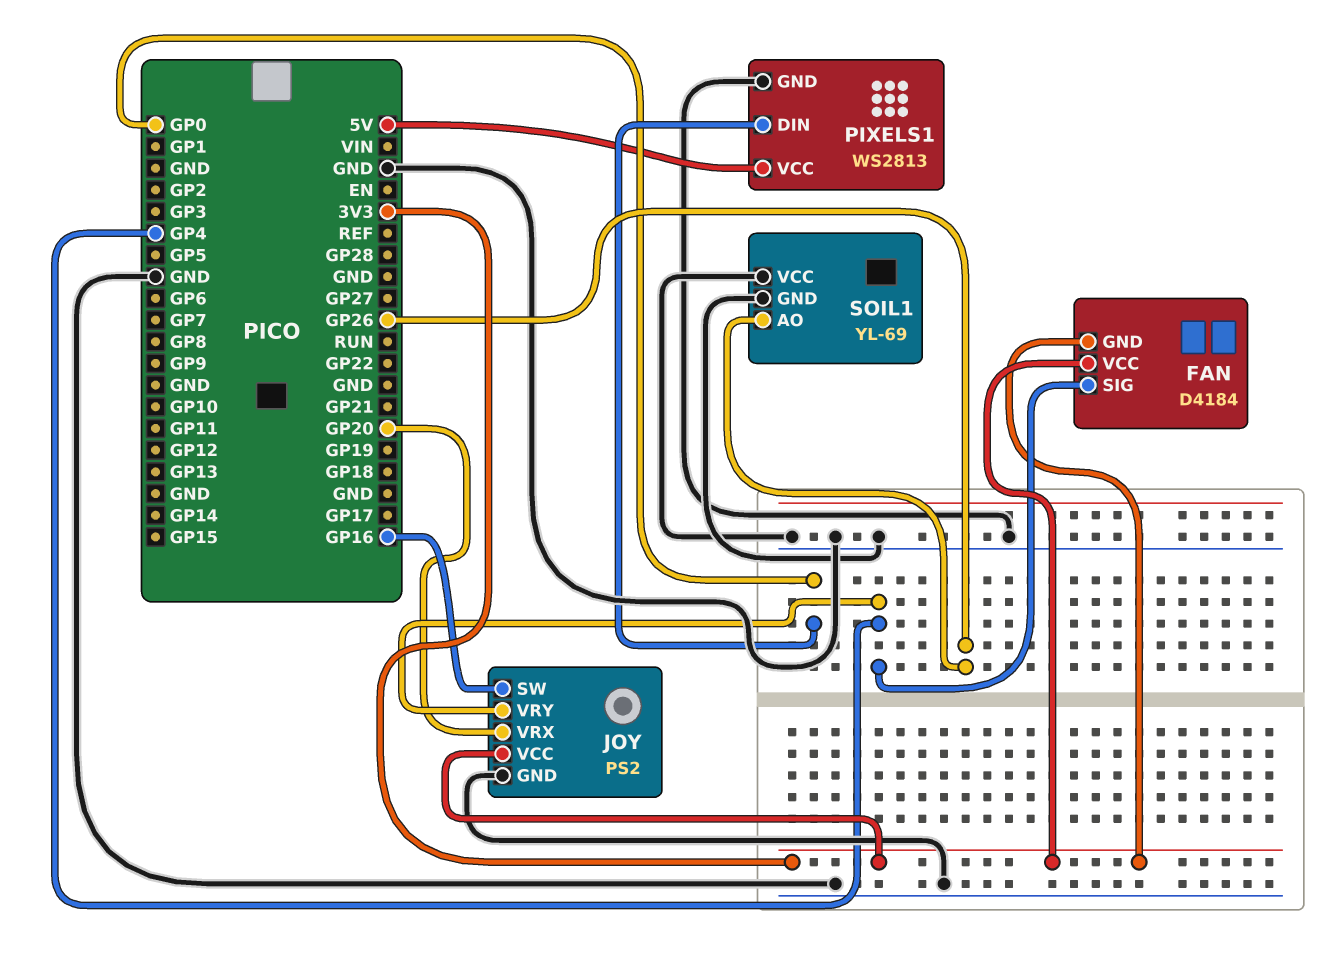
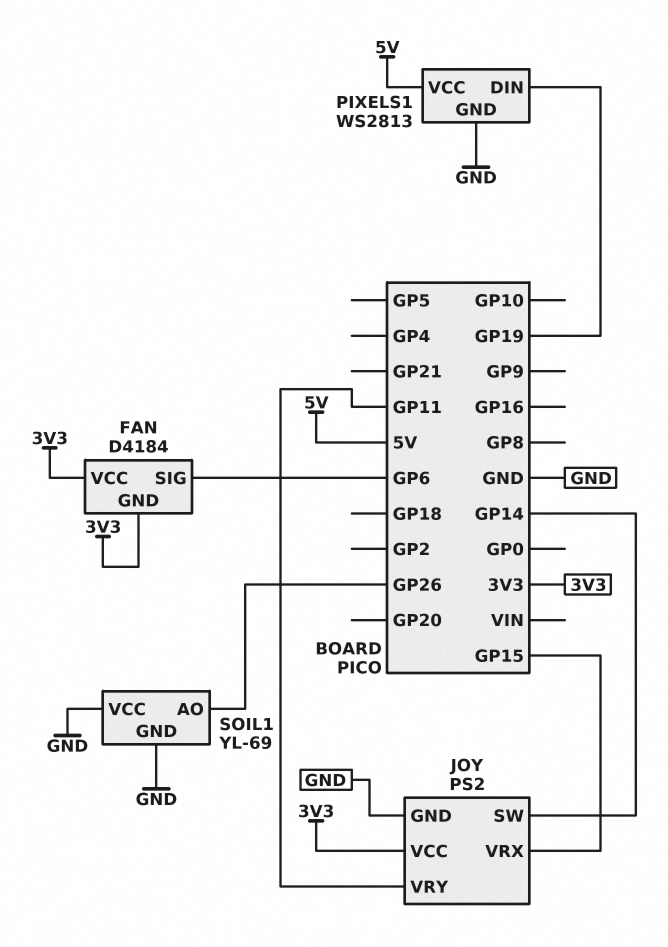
FAN pin SIG: GP4 -> GP6
JOY pin SW: GP16 -> GP14
JOY pin VRX: GP20 -> GP15
JOY pin VRY: GP4 -> GP11
PIXELS1 pin DIN: GP0 -> GP19

